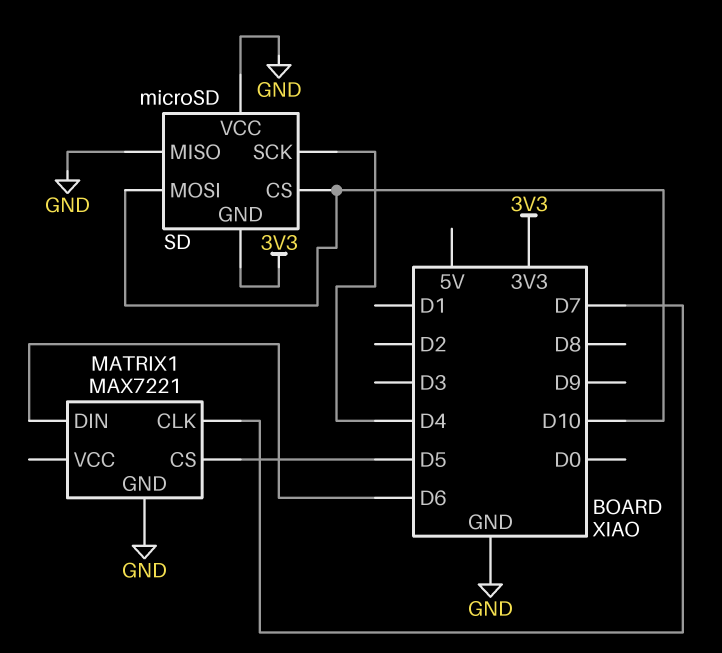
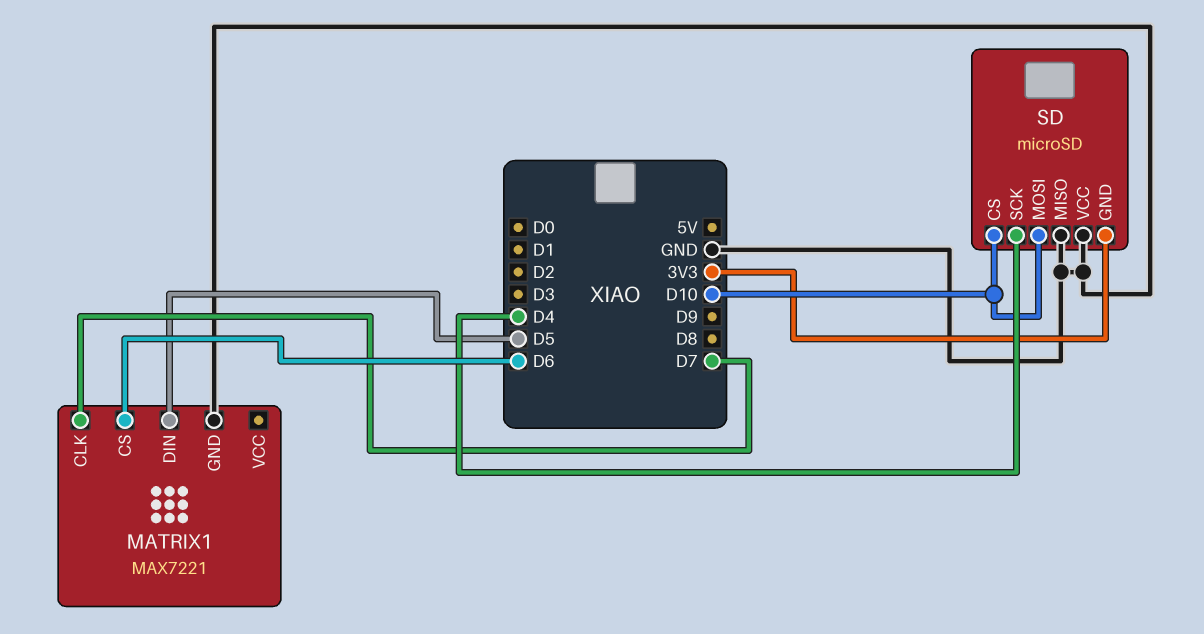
MATRIX1 pin CS: D5 -> D6
MATRIX1 pin DIN: D6 -> D5

